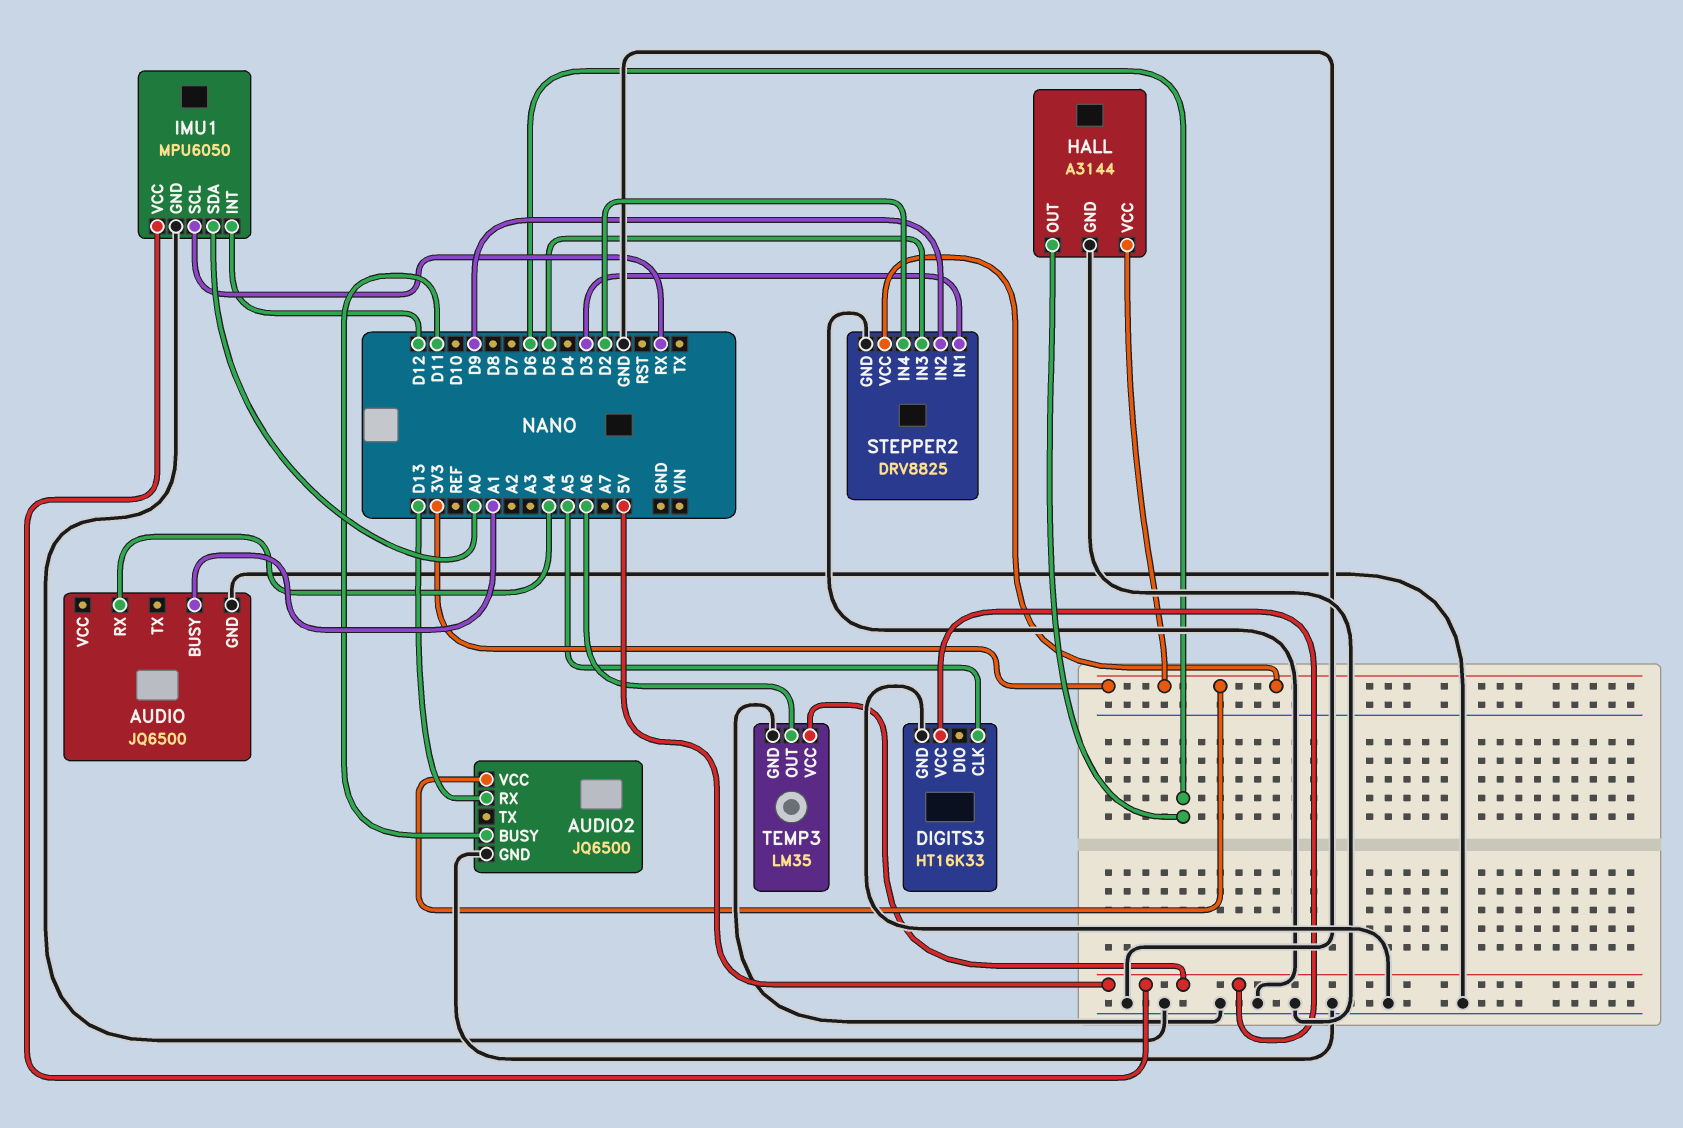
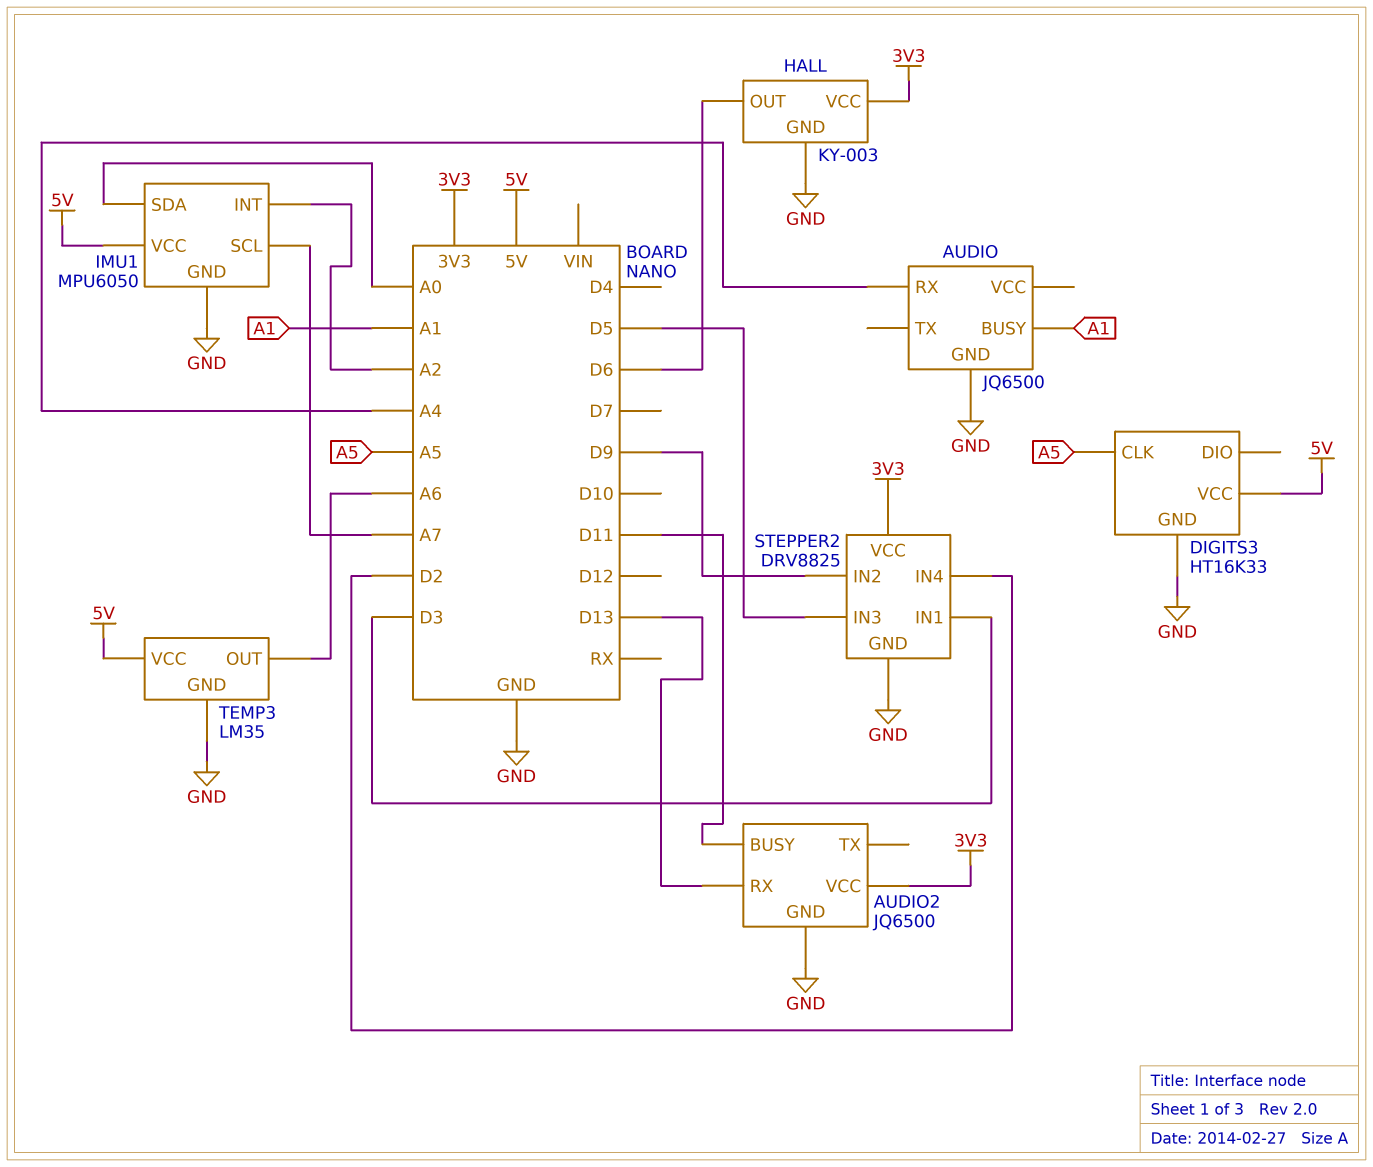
HALL: A3144 -> KY-003
IMU1 pin INT: D12 -> A2
IMU1 pin SCL: RX -> A7

